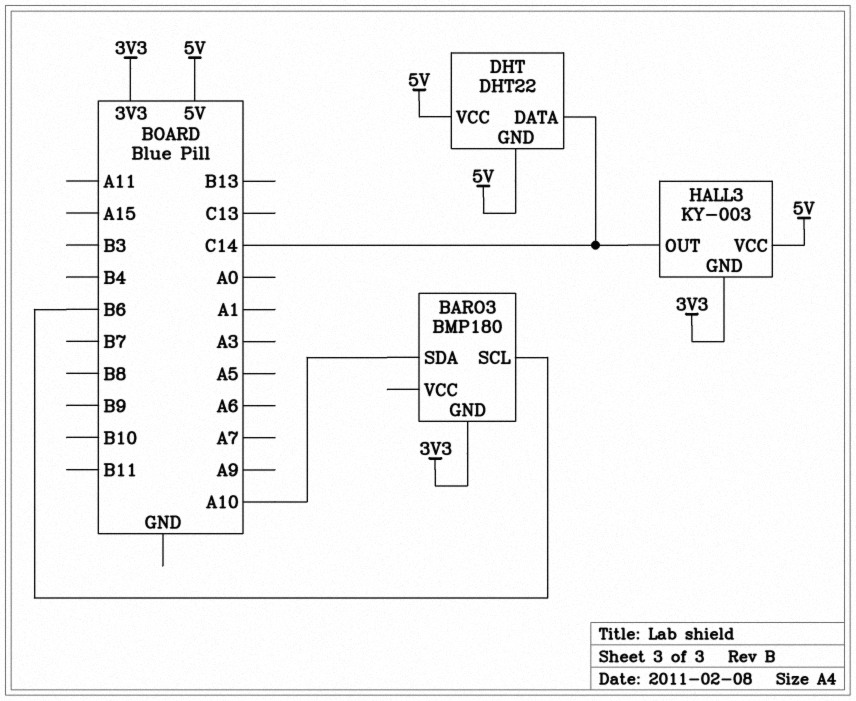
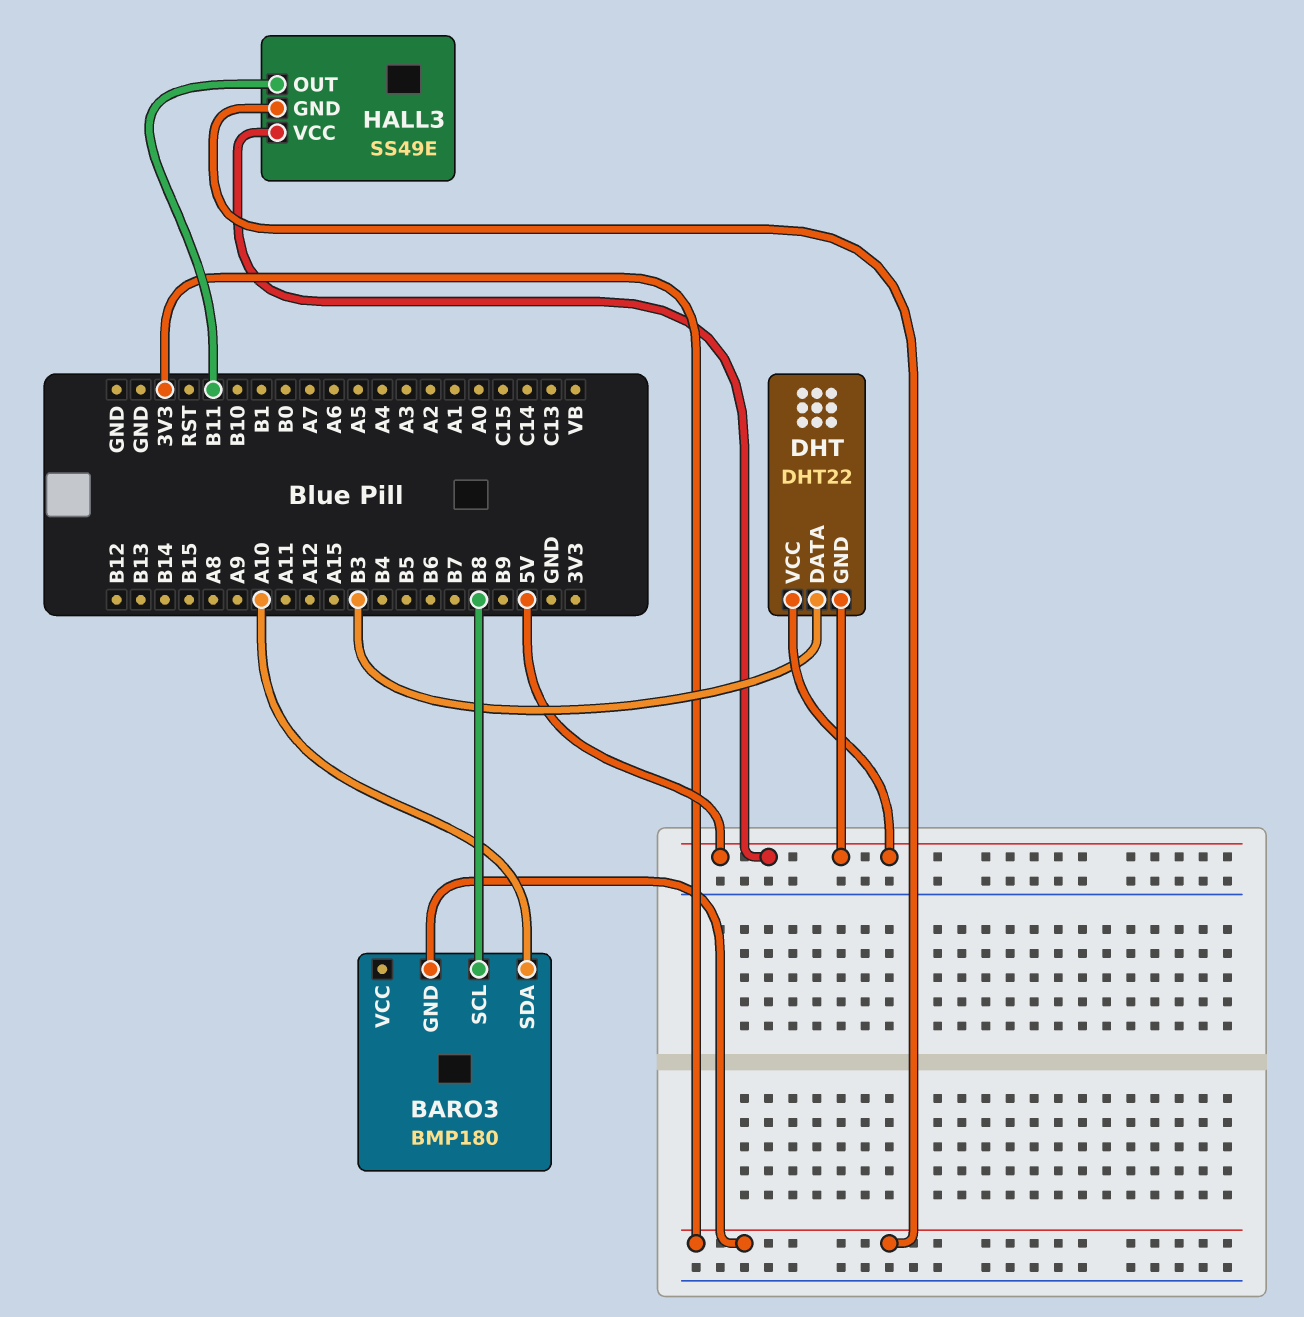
BARO3 pin SCL: B6 -> B8
DHT pin DATA: C14 -> B3
HALL3: KY-003 -> SS49E
HALL3 pin OUT: C14 -> B11

